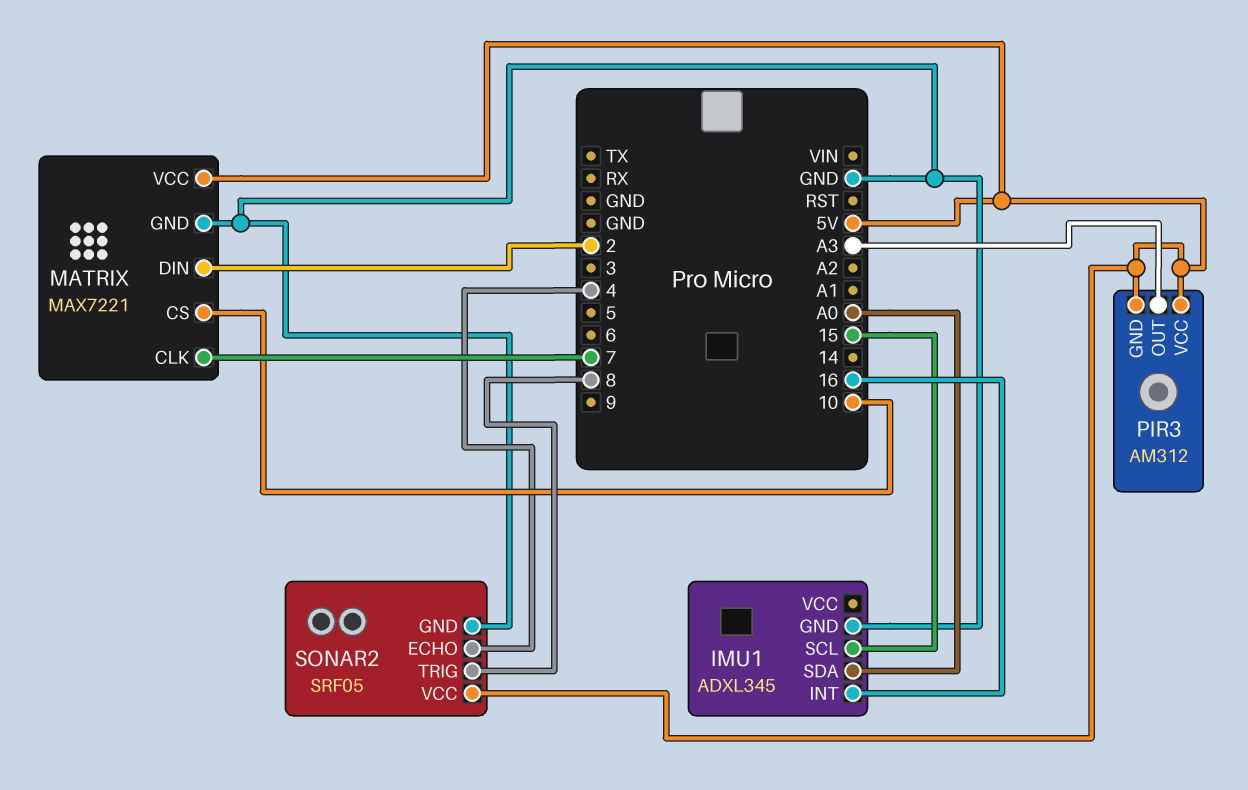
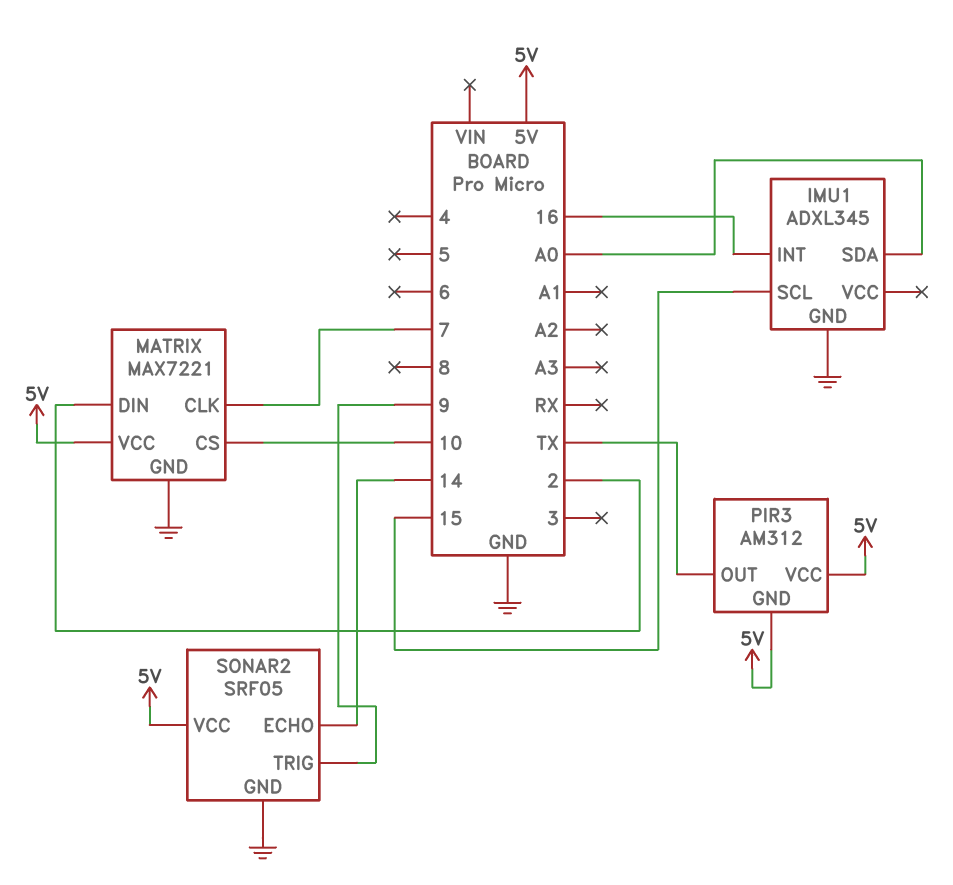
PIR3 pin OUT: A3 -> TX
SONAR2 pin ECHO: 4 -> 14
SONAR2 pin TRIG: 8 -> 9

